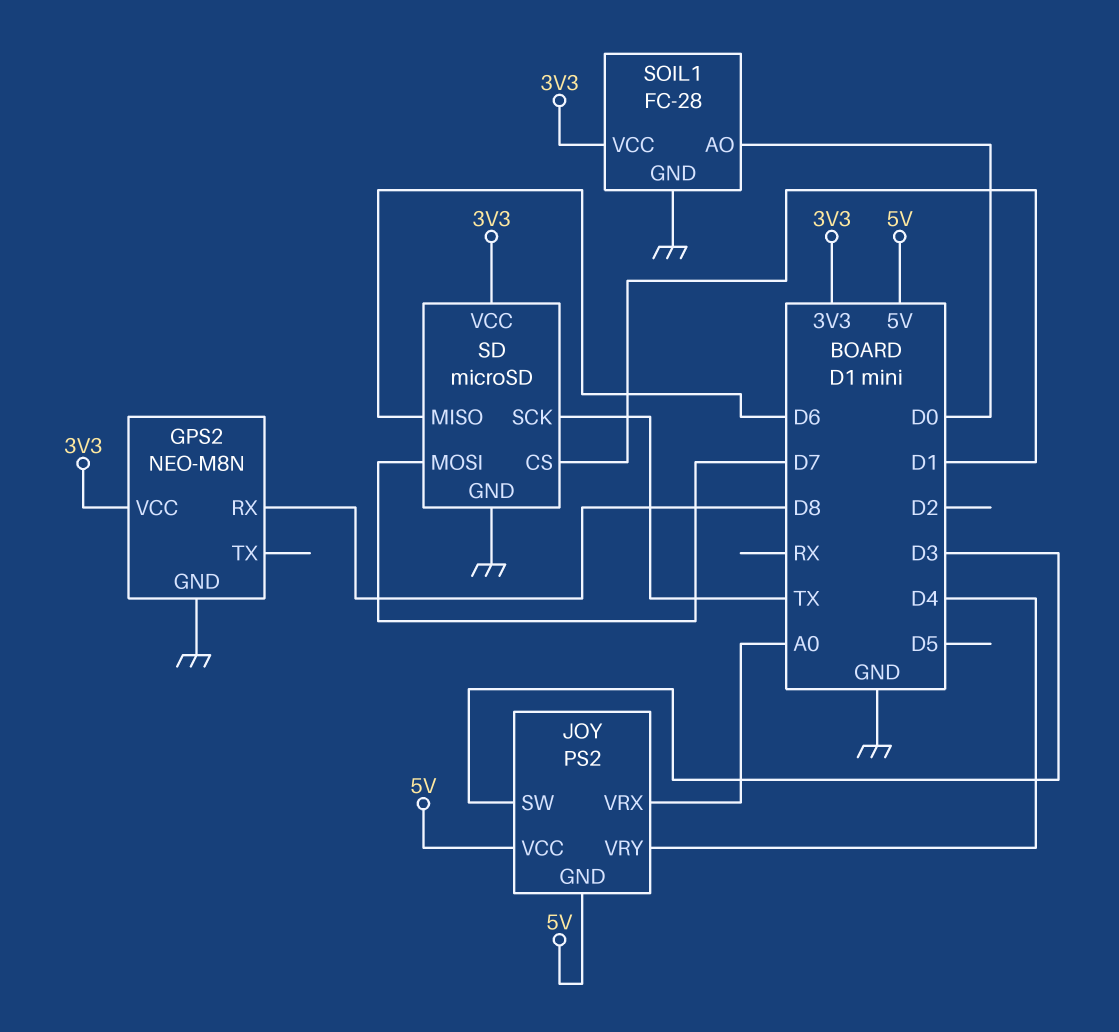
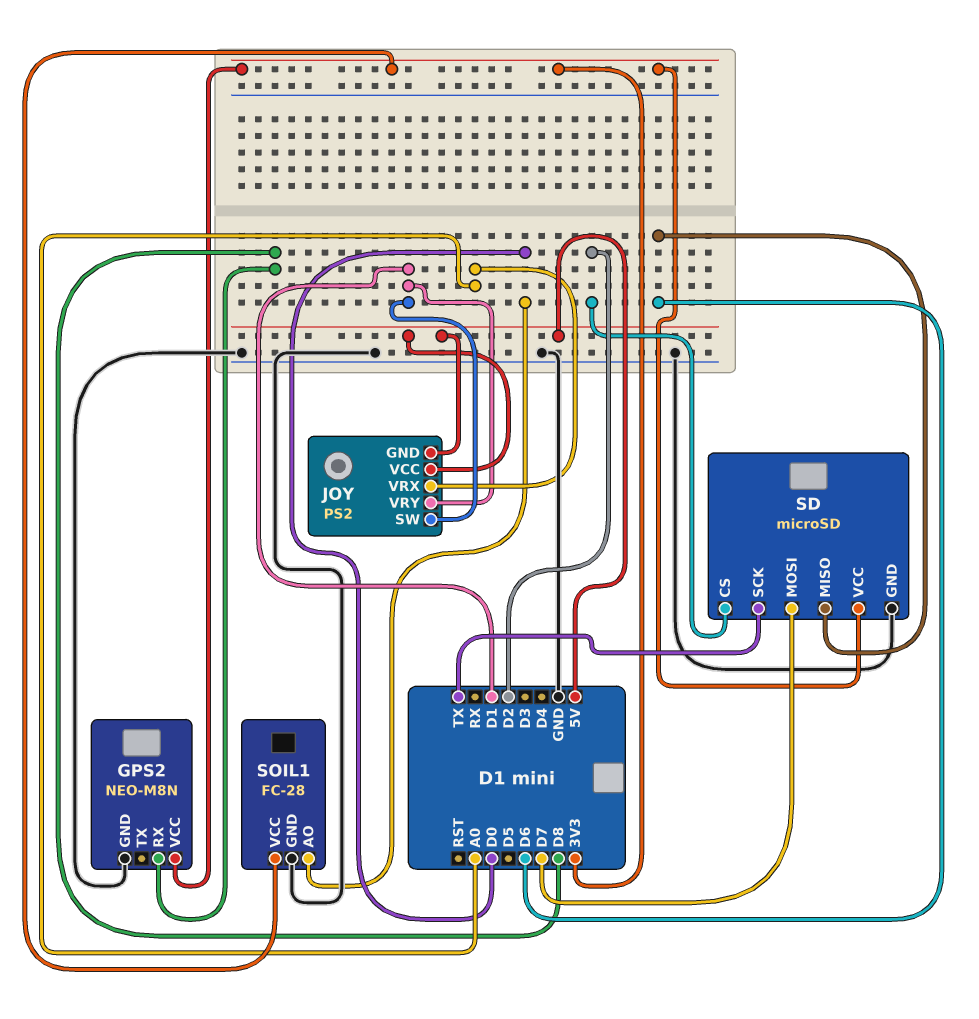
JOY pin SW: D3 -> D1
JOY pin VRY: D4 -> D1
SD pin CS: D1 -> D2

